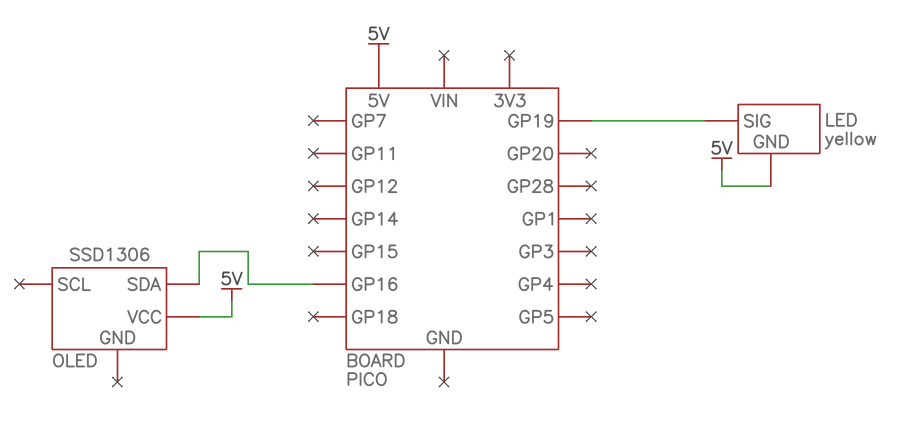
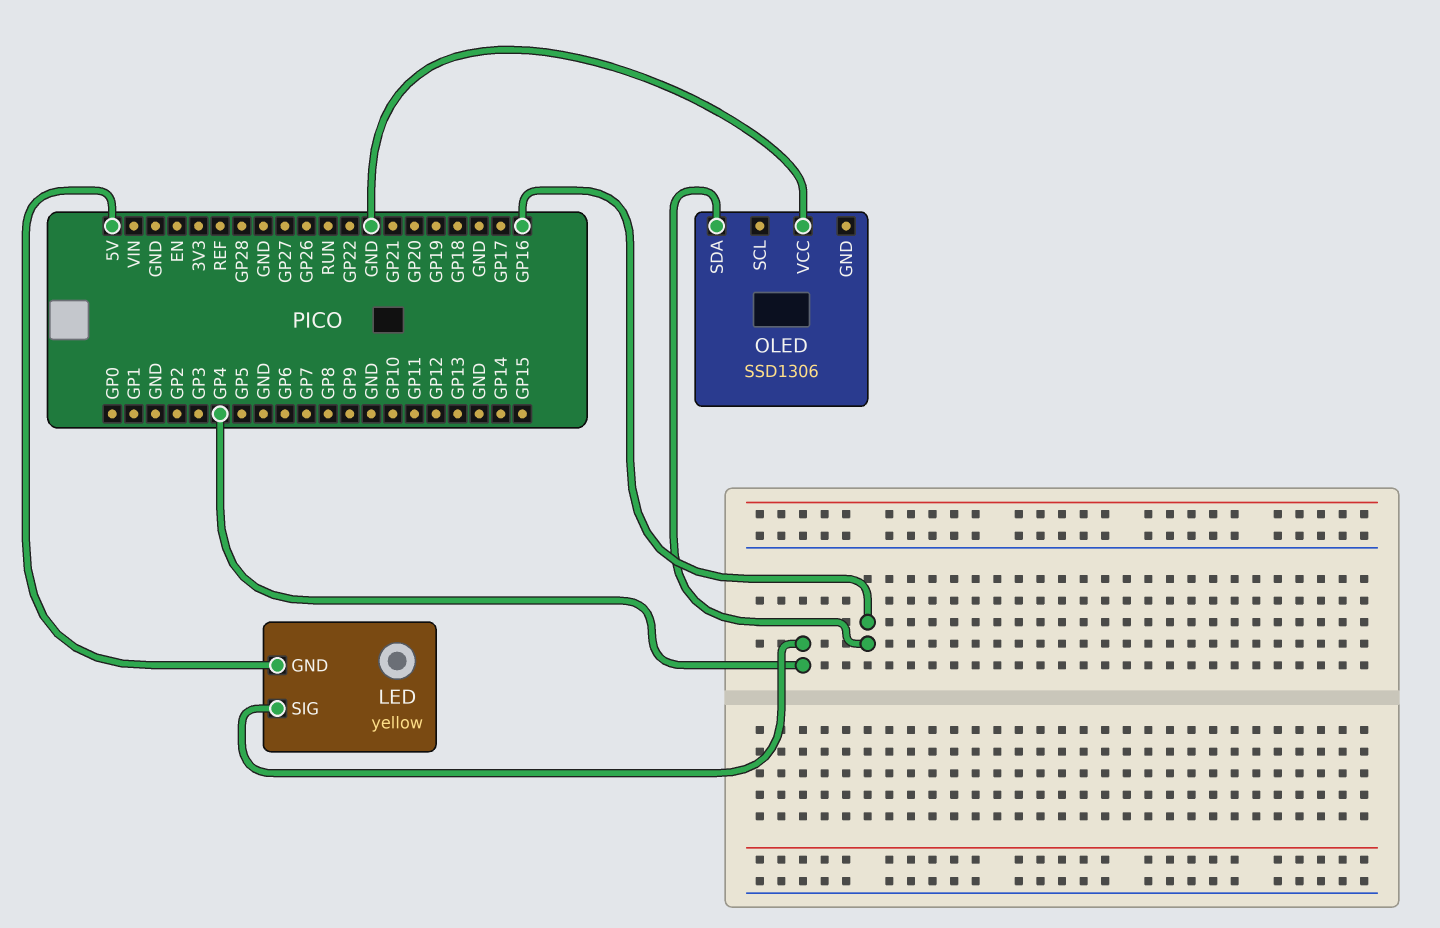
LED pin SIG: GP19 -> GP4
OLED pin VCC: 5V -> GND

